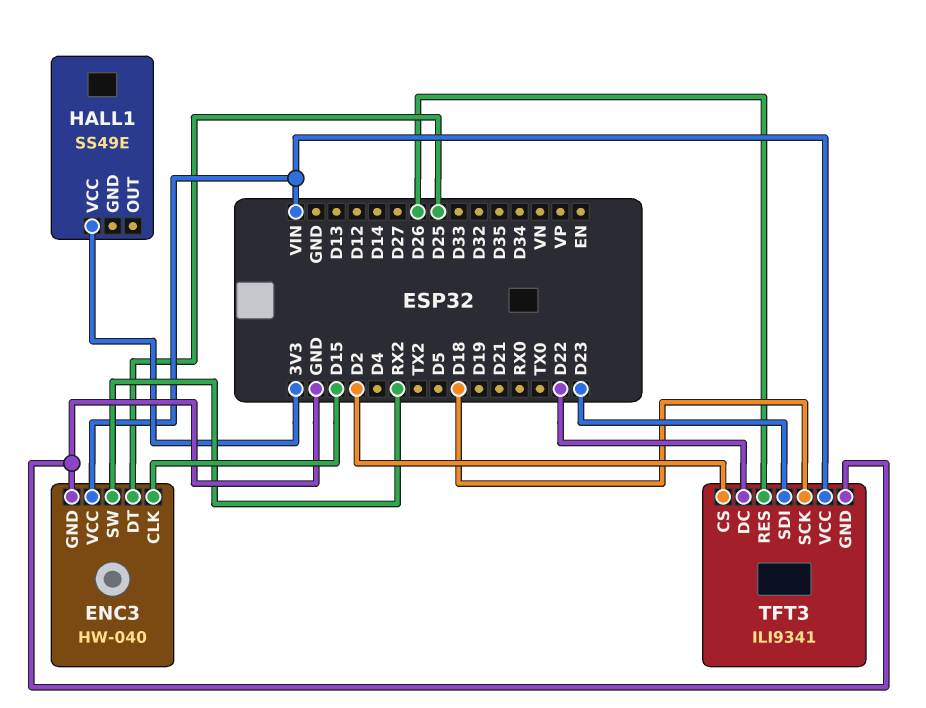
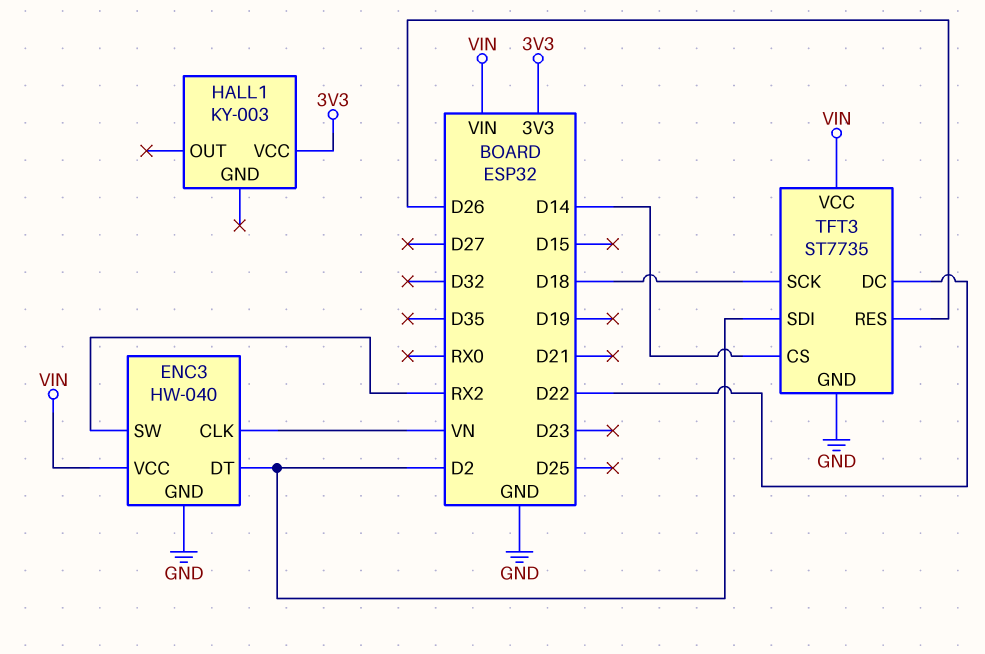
ENC3 pin CLK: D15 -> VN
ENC3 pin DT: D25 -> D2
HALL1: SS49E -> KY-003
TFT3: ILI9341 -> ST7735
TFT3 pin CS: D2 -> D14
TFT3 pin SDI: D23 -> D2

